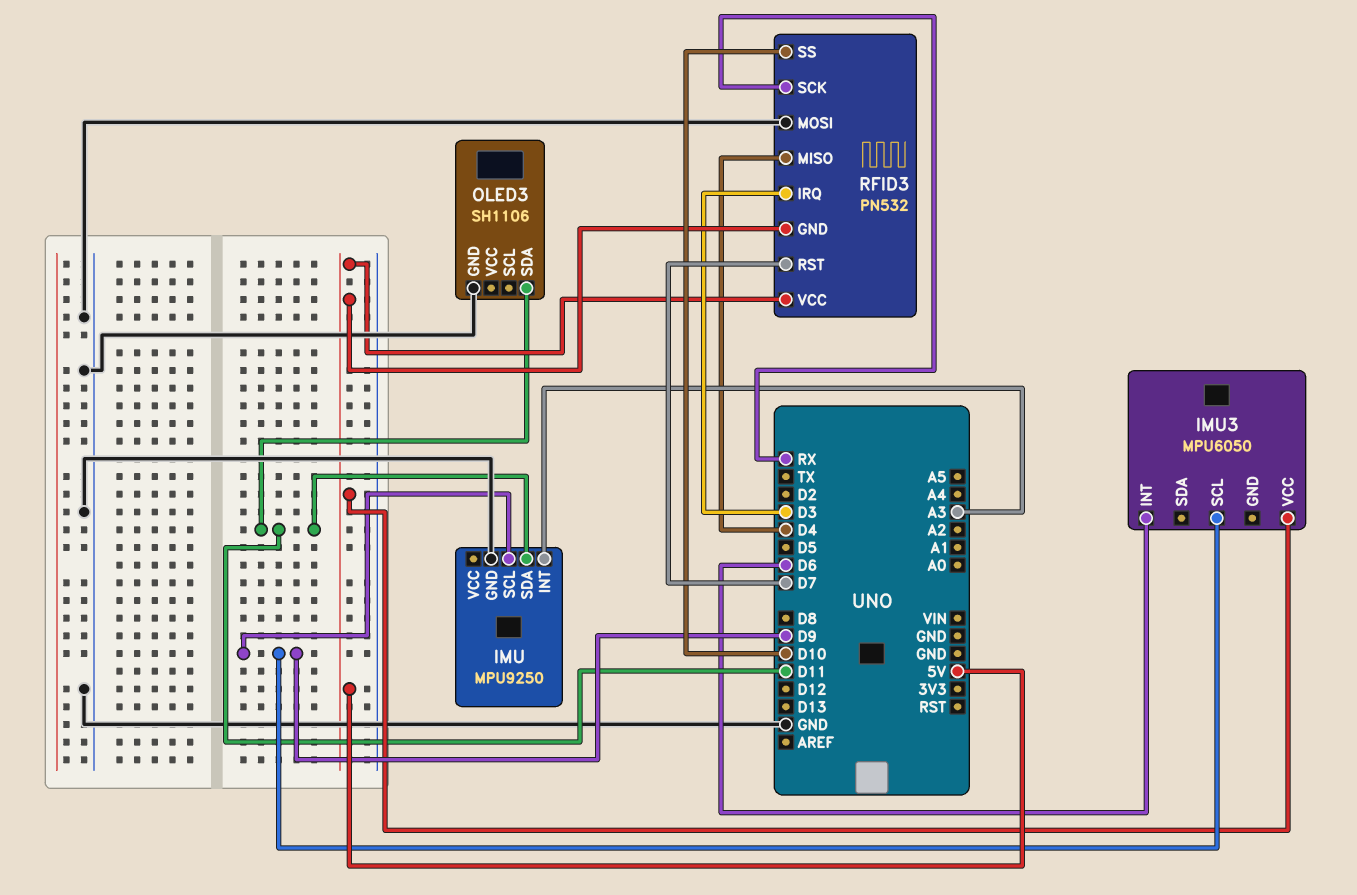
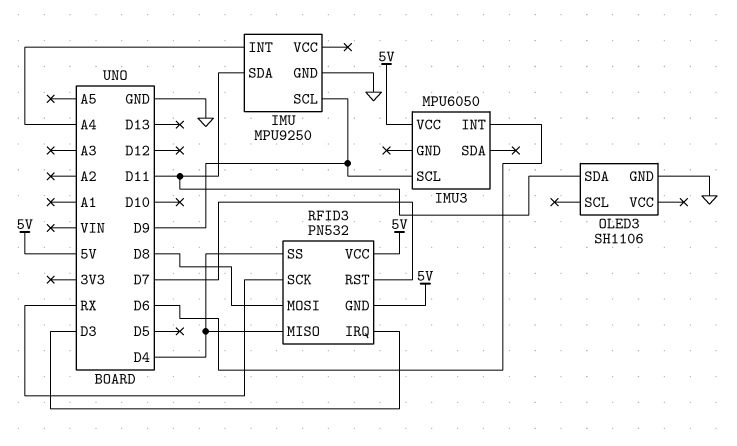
IMU pin INT: A3 -> A4
RFID3 pin MOSI: GND -> D8
RFID3 pin SS: D10 -> D4

